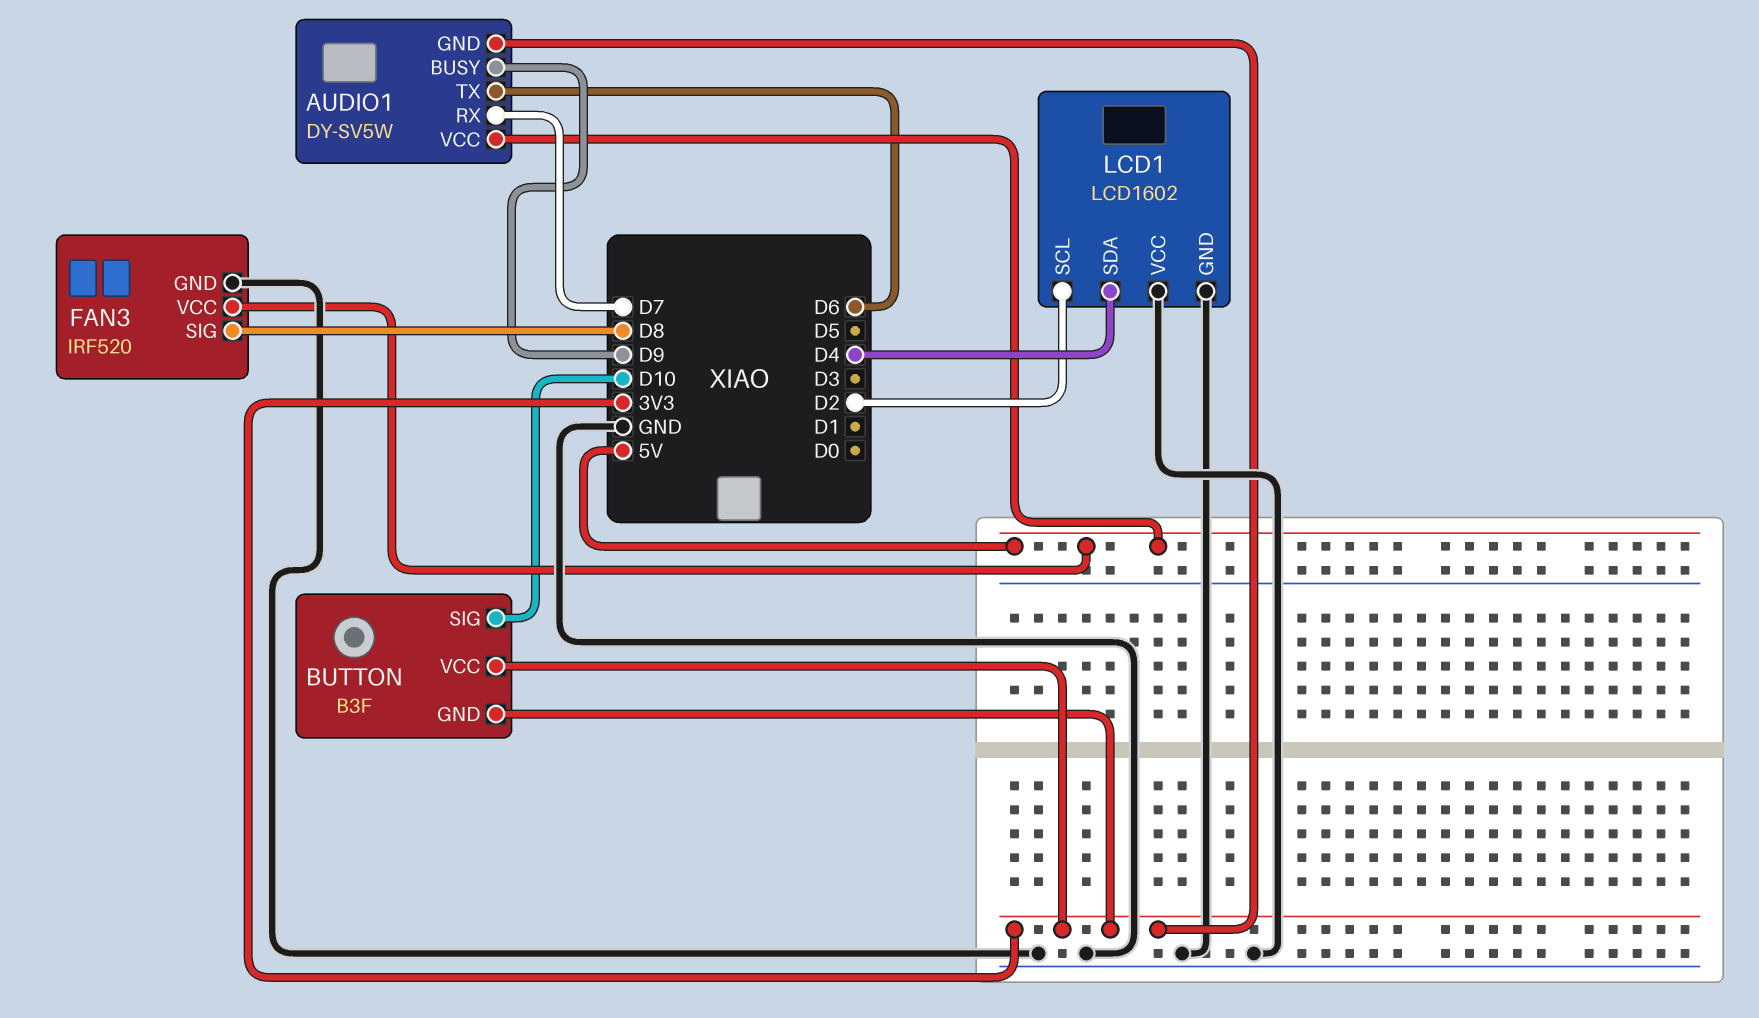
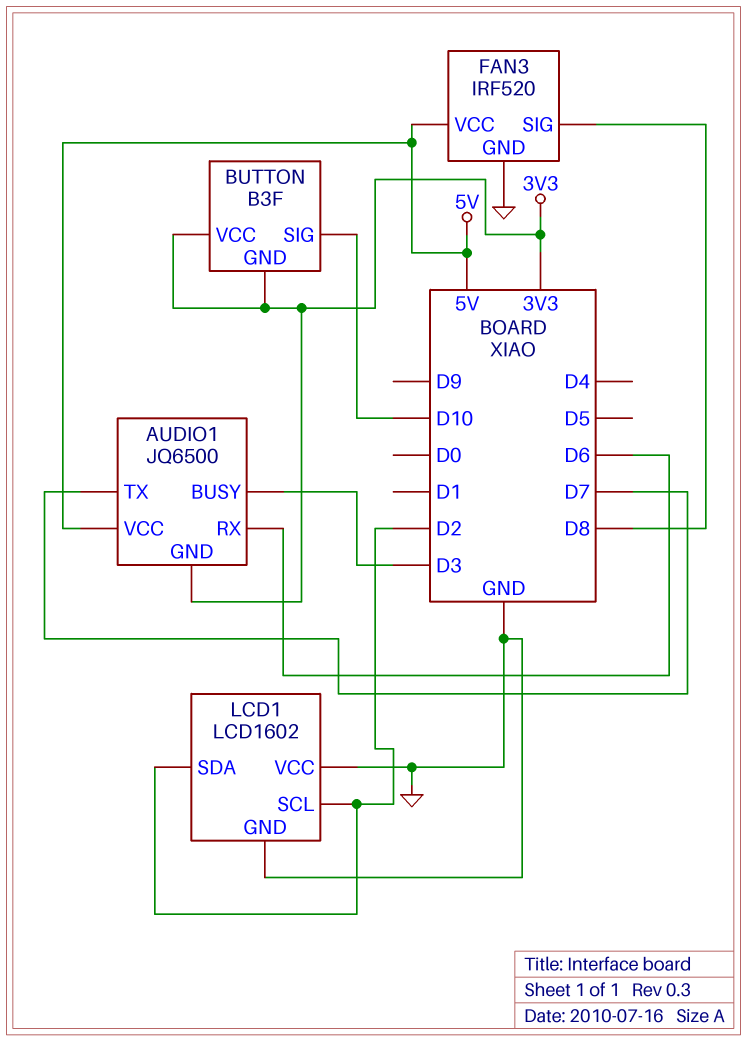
AUDIO1: DY-SV5W -> JQ6500
AUDIO1 pin BUSY: D9 -> D3
AUDIO1 pin RX: D7 -> D6
AUDIO1 pin TX: D6 -> D7
LCD1 pin SDA: D4 -> D2

